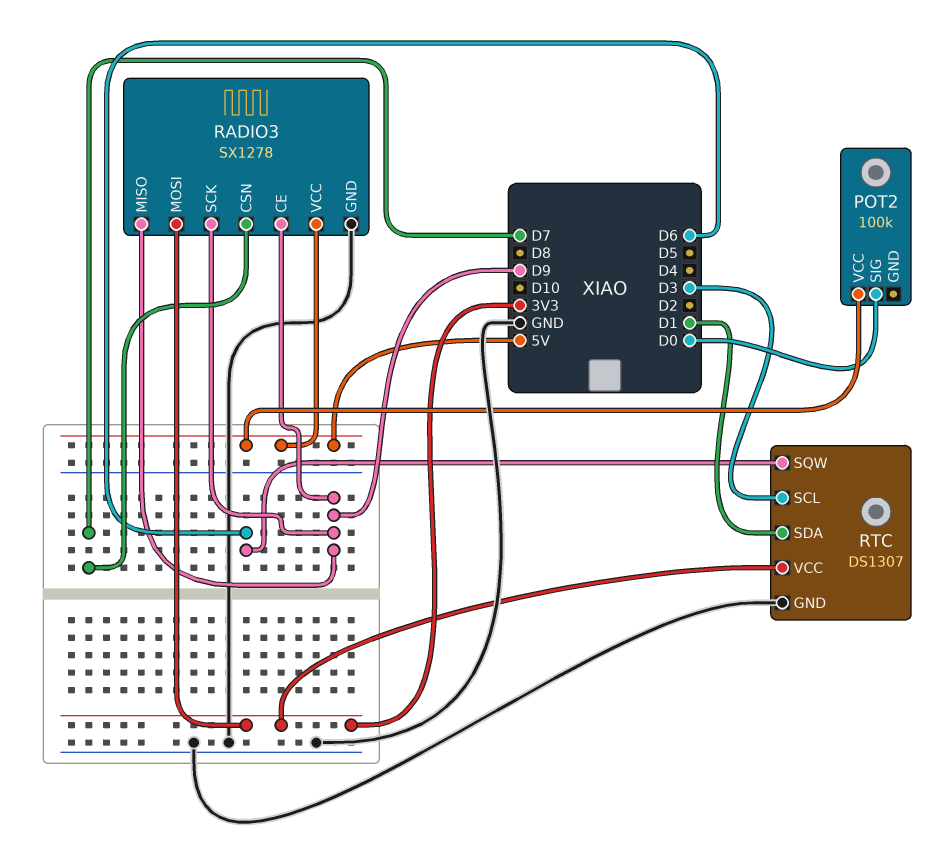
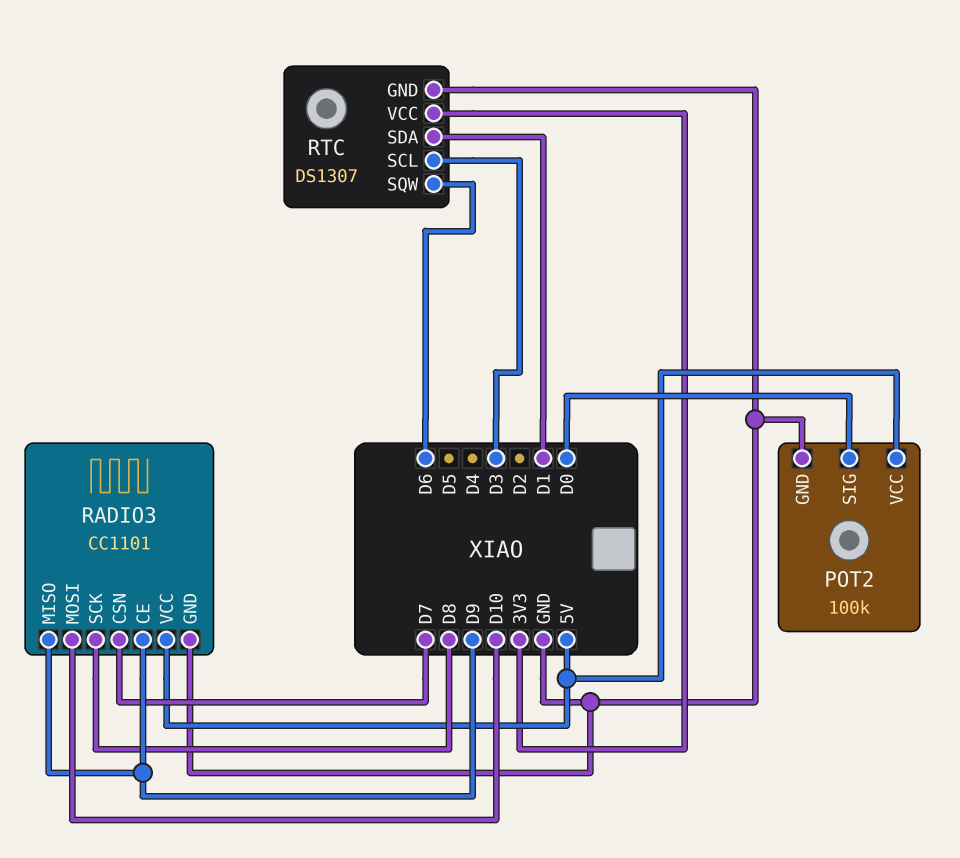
POT2 pin GND: none -> GND
RADIO3: SX1278 -> CC1101
RADIO3 pin MOSI: 3V3 -> D10
RADIO3 pin SCK: D9 -> D8

